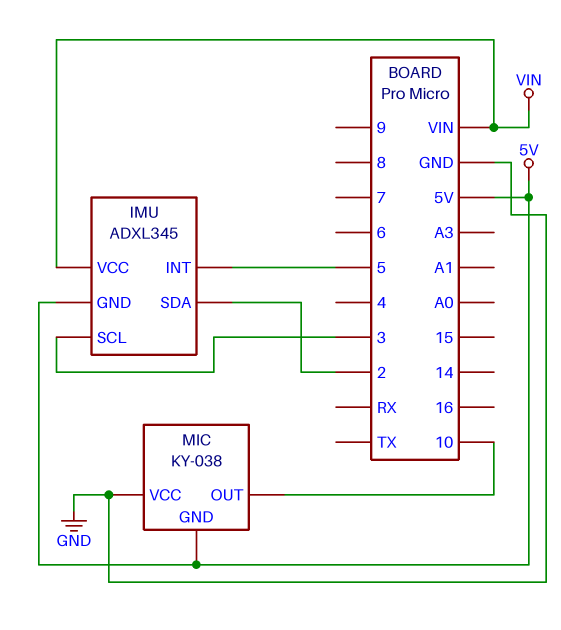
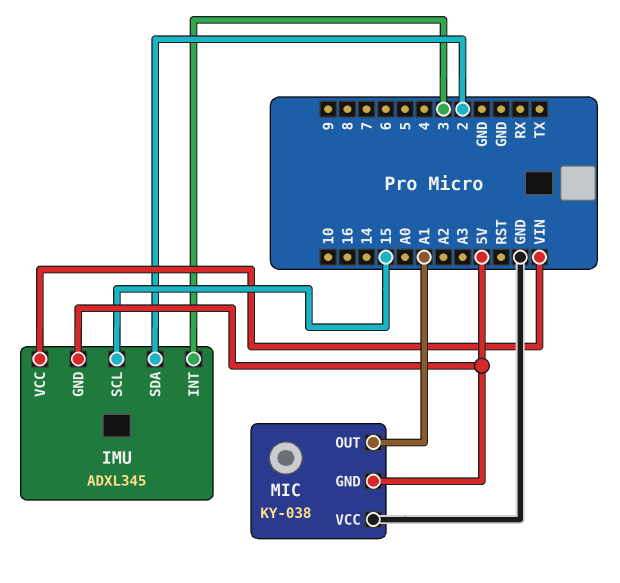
IMU pin INT: 5 -> 3
IMU pin SCL: 3 -> 15
MIC pin OUT: 10 -> A1

